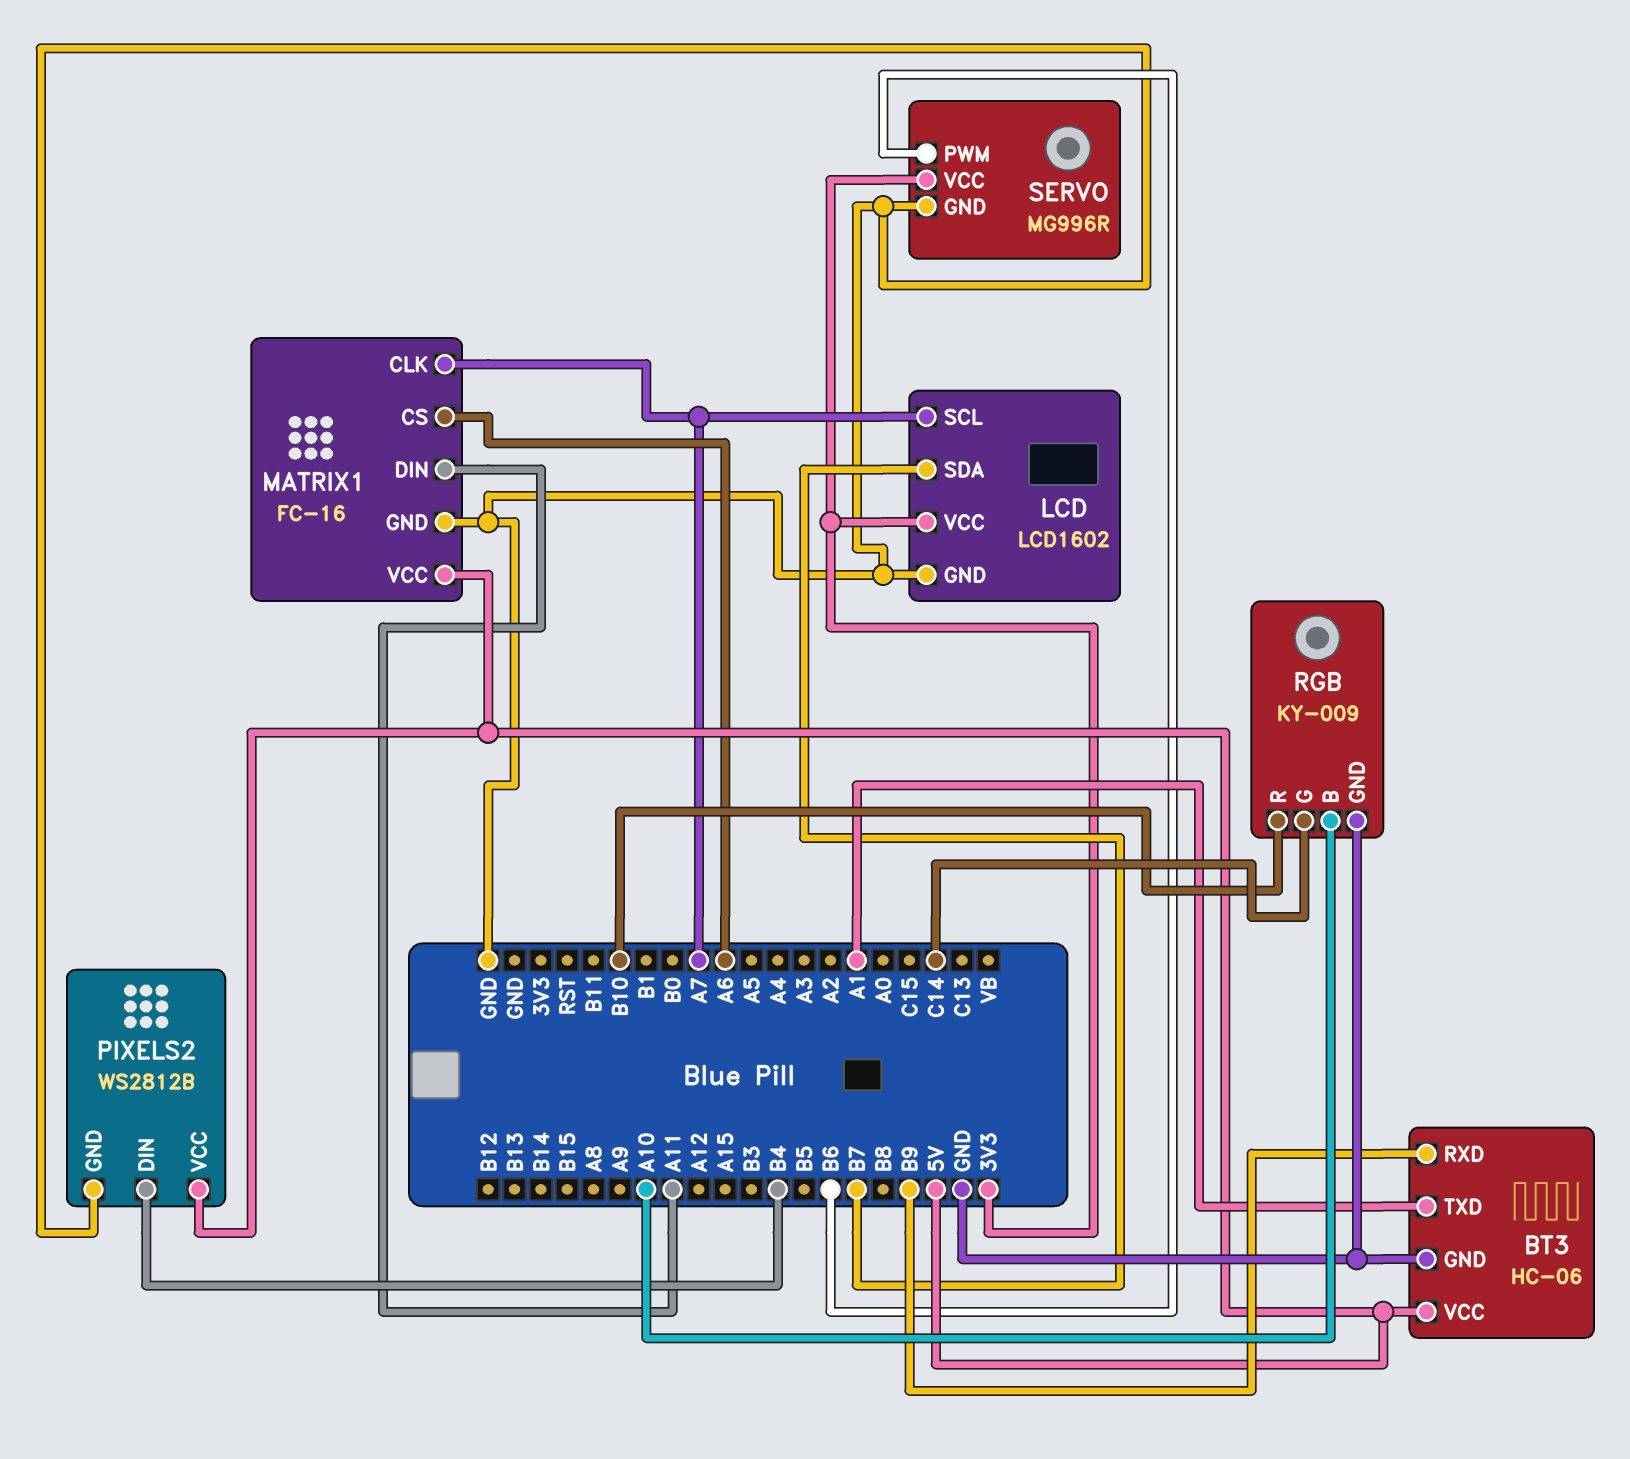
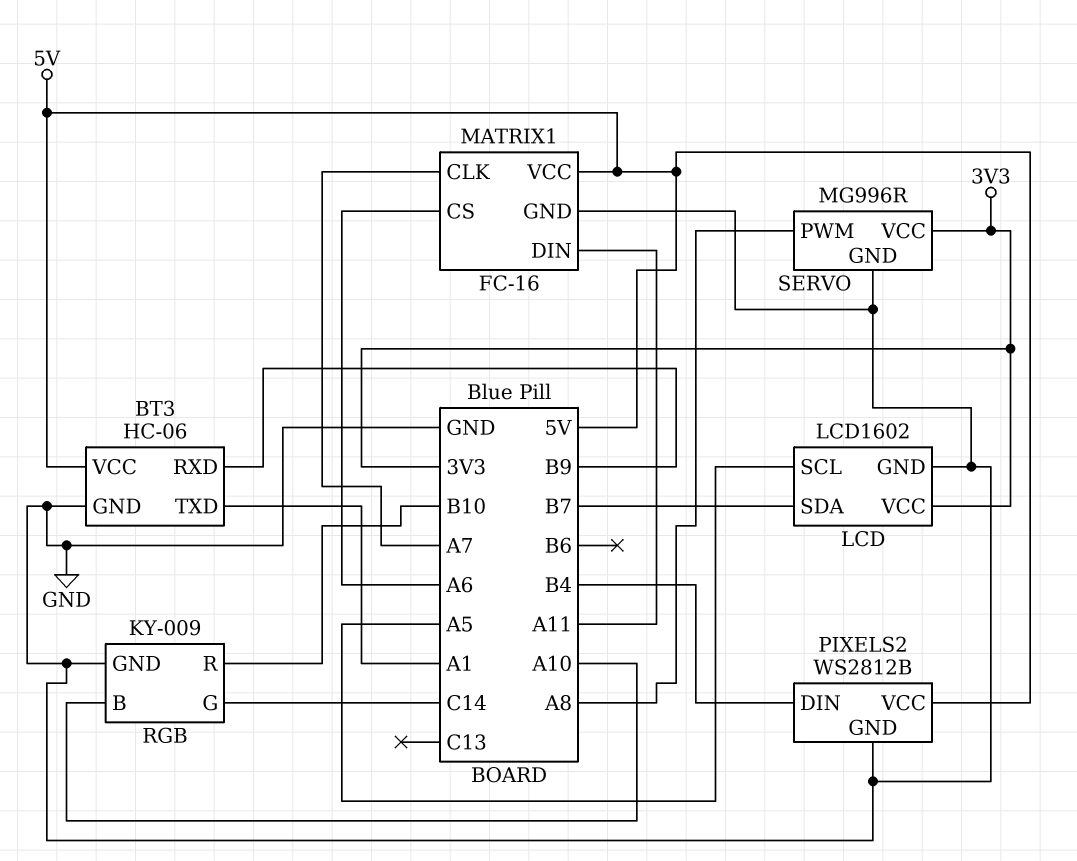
LCD pin SCL: A7 -> A5
SERVO pin PWM: B6 -> A8

